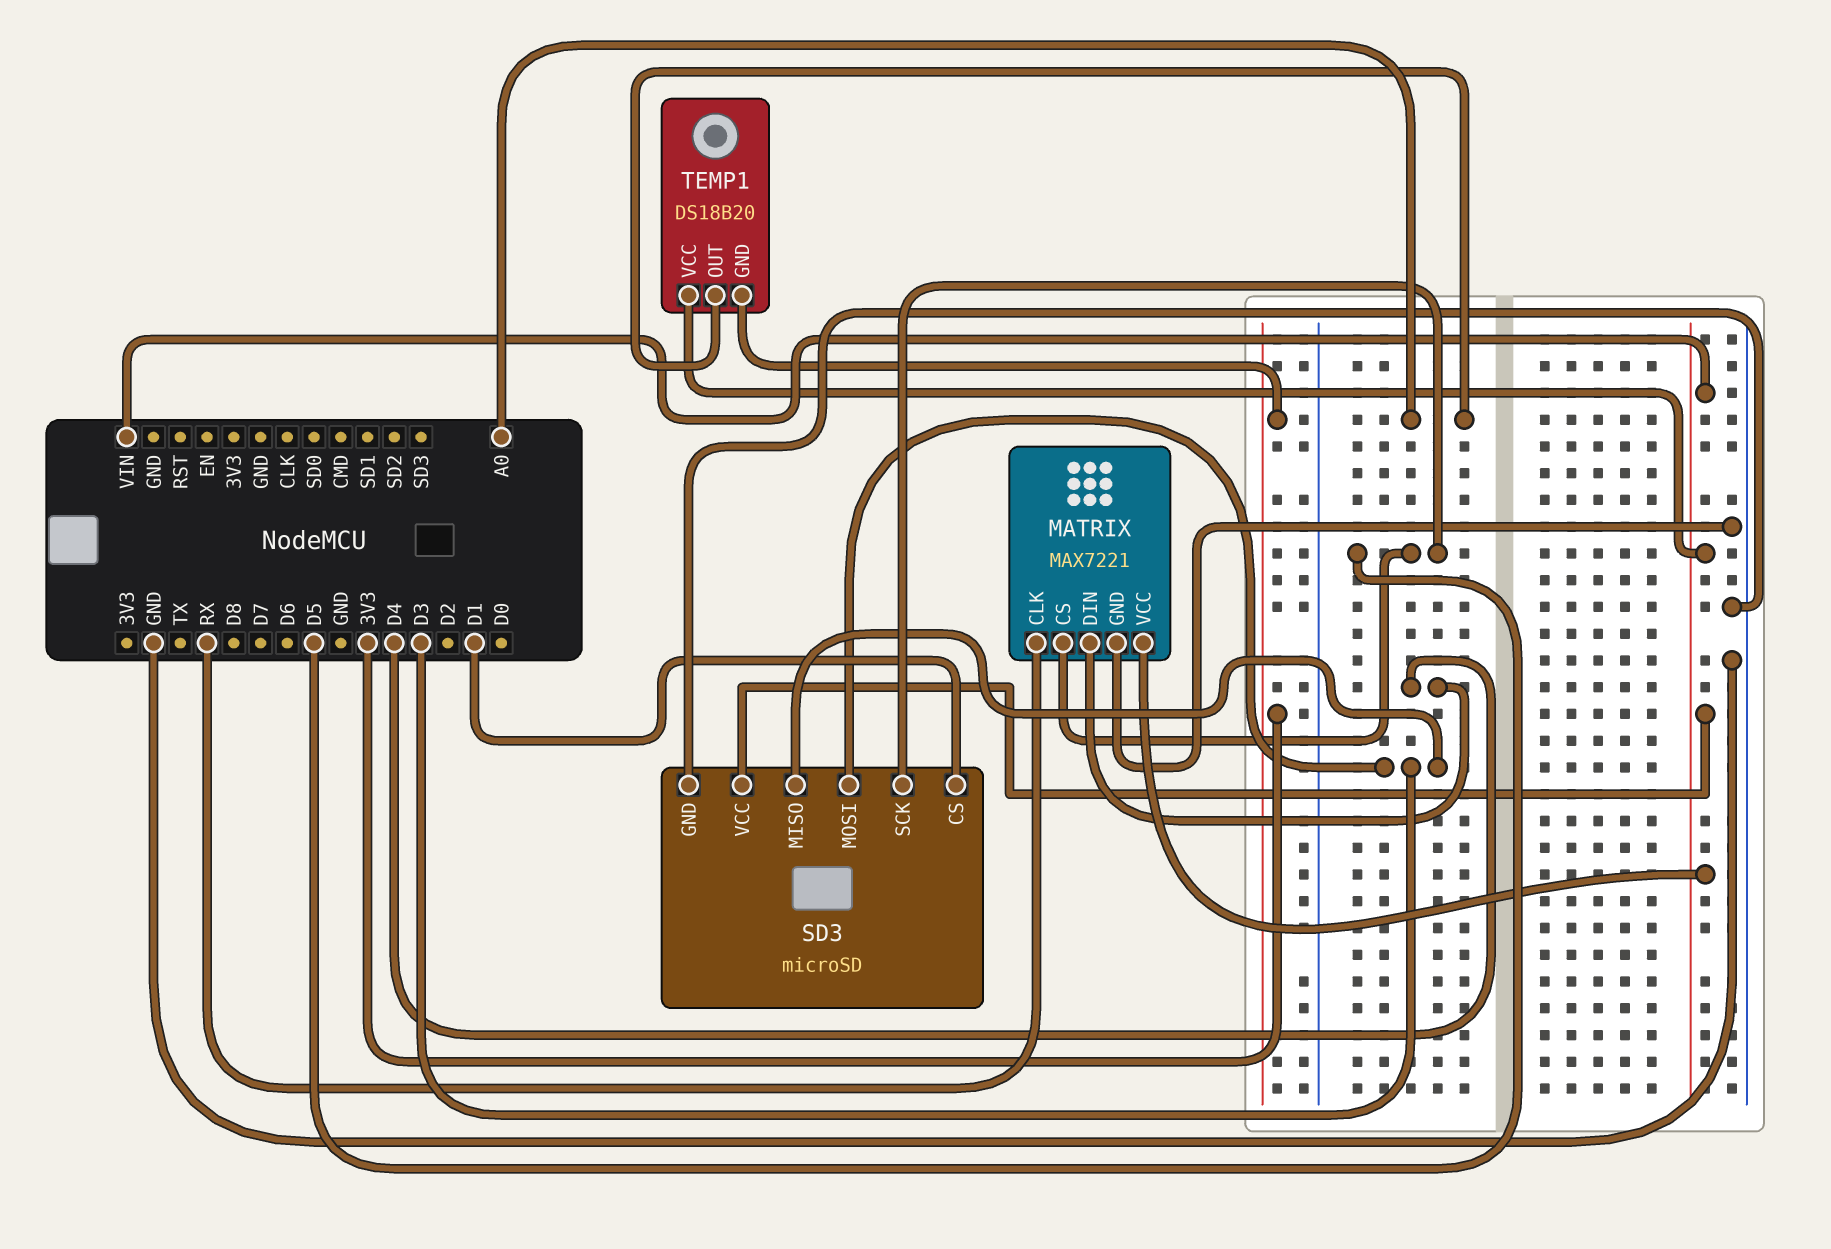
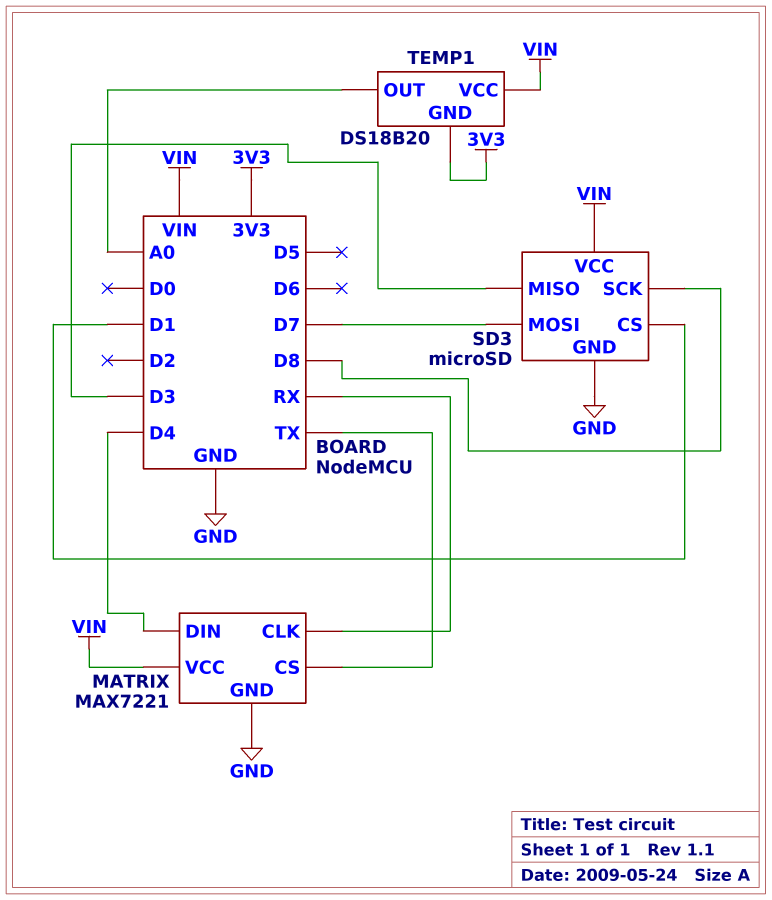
MATRIX pin CS: D5 -> TX
SD3 pin MOSI: D3 -> D7
SD3 pin SCK: D5 -> D8

